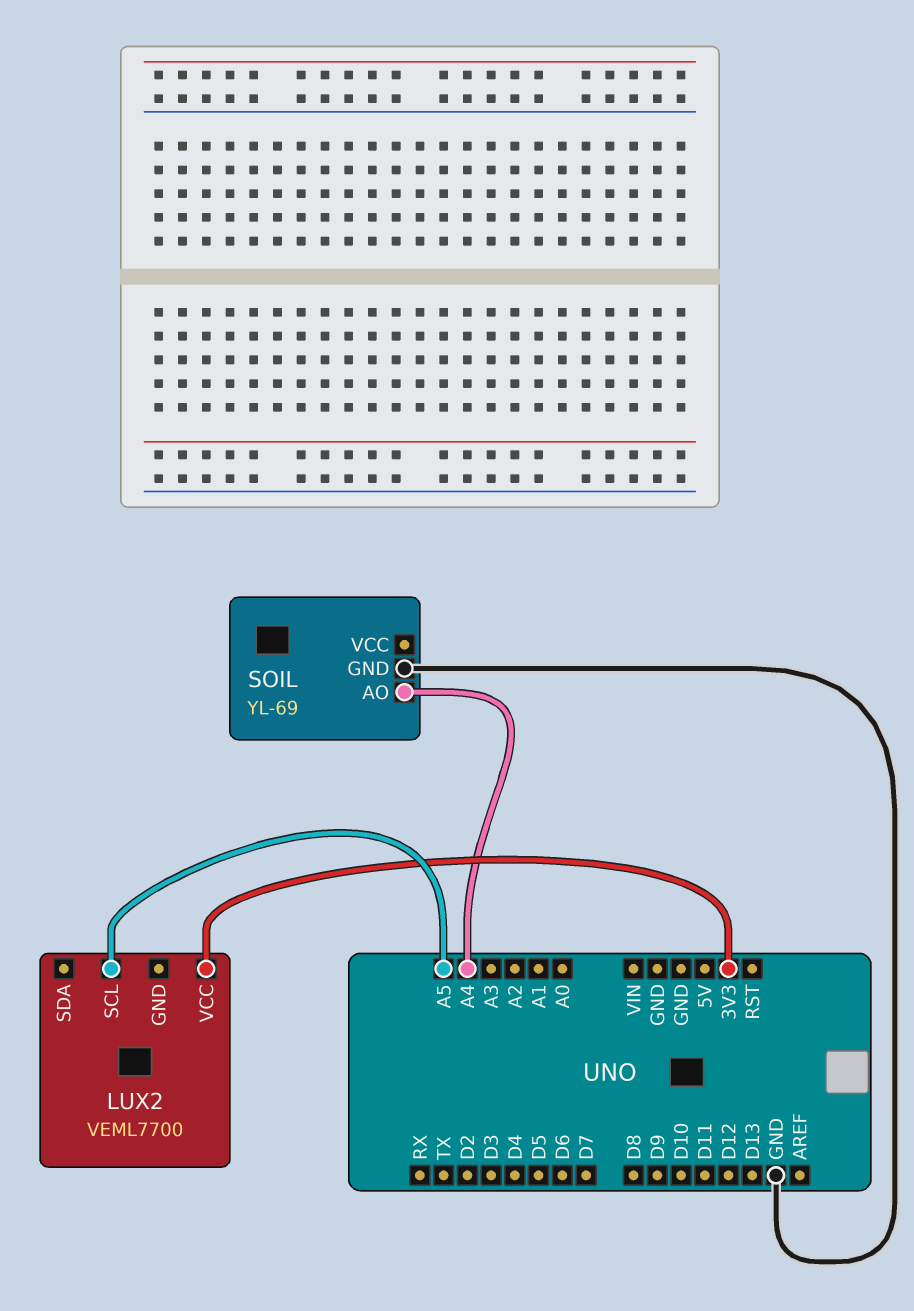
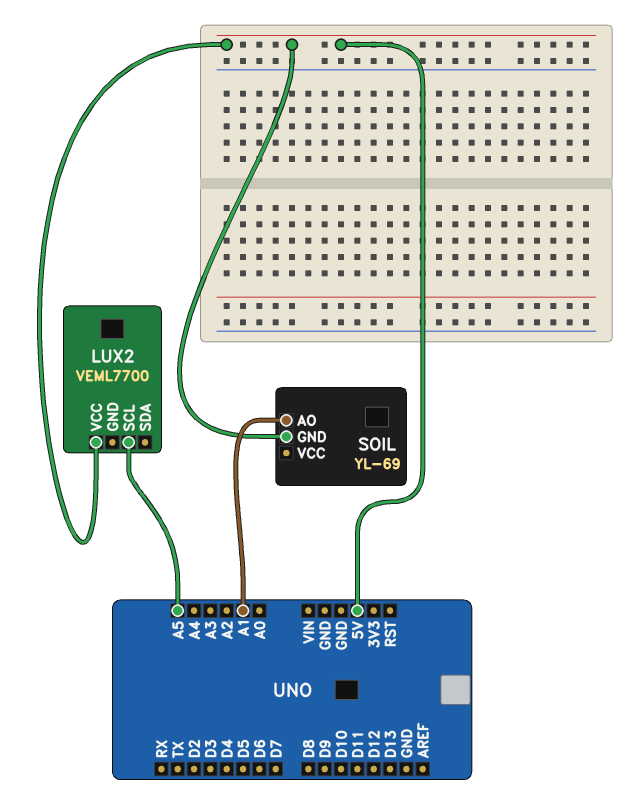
LUX2 pin VCC: 3V3 -> 5V
SOIL pin AO: A4 -> A1
SOIL pin GND: GND -> 5V

